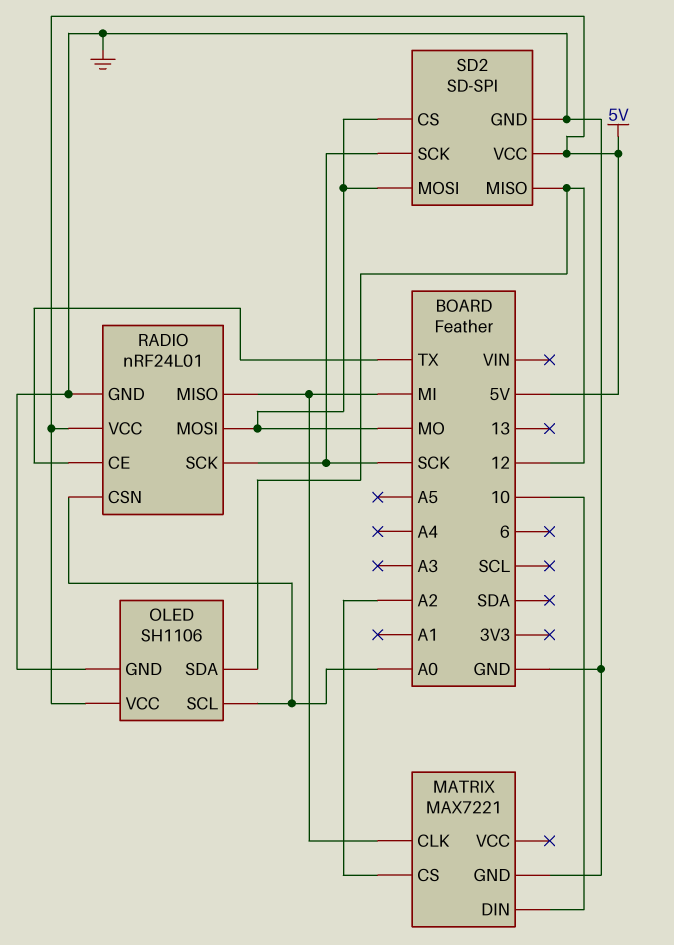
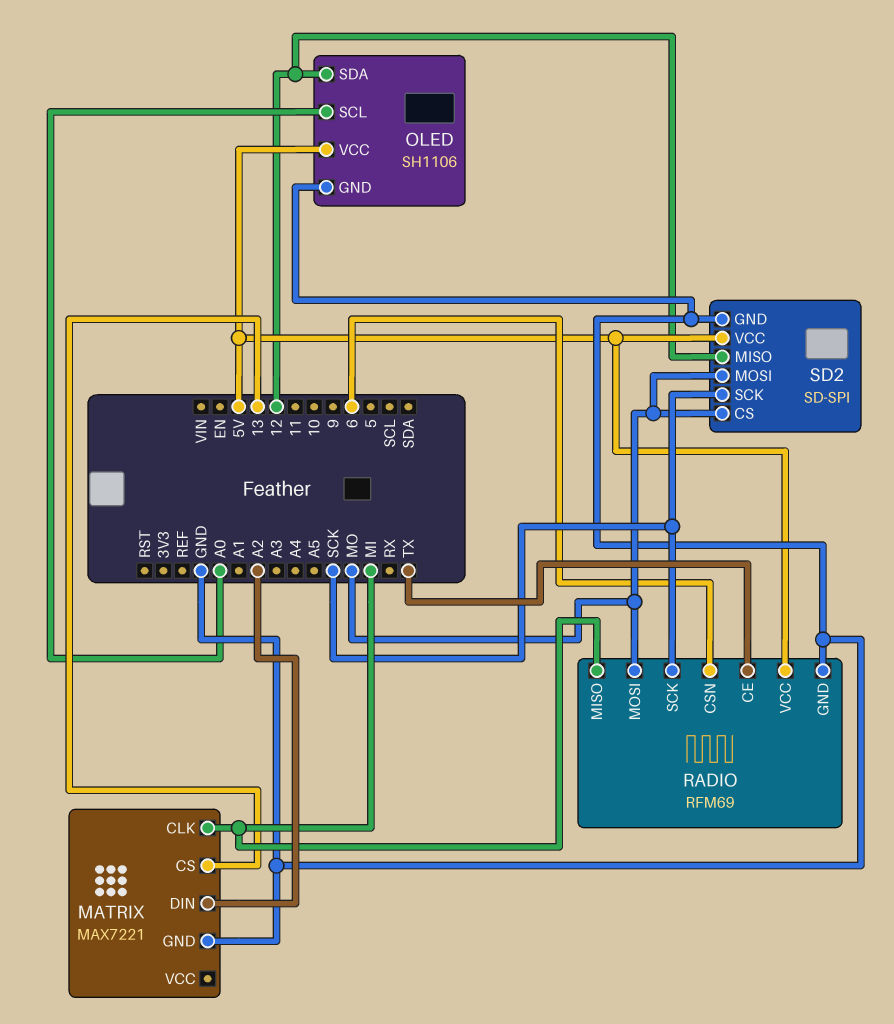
MATRIX pin CS: A2 -> 13
MATRIX pin DIN: 10 -> A2
RADIO: nRF24L01 -> RFM69
RADIO pin CSN: A0 -> 6

